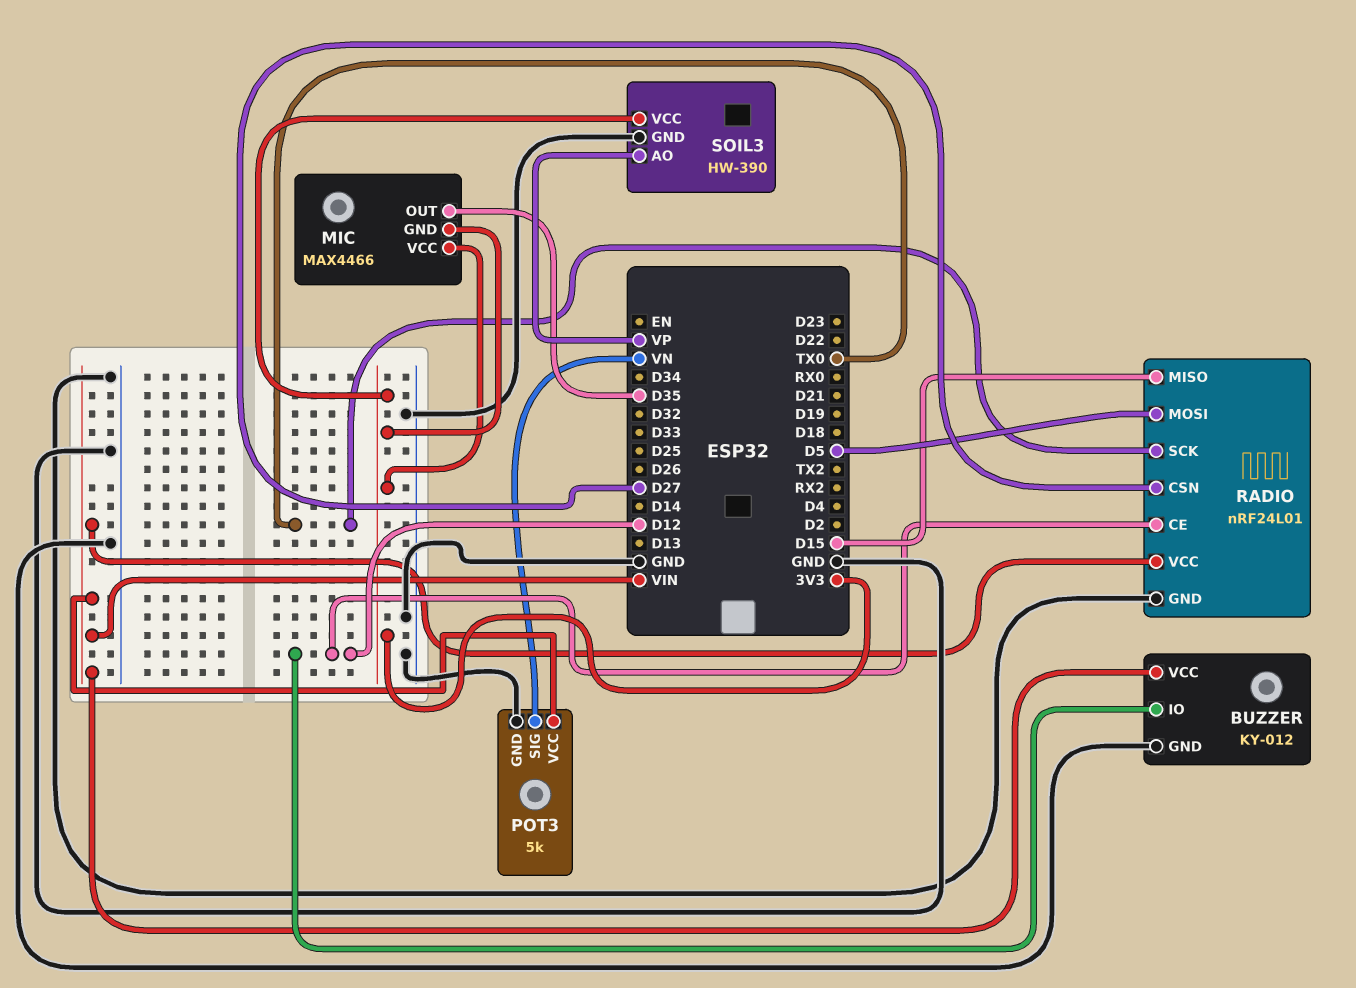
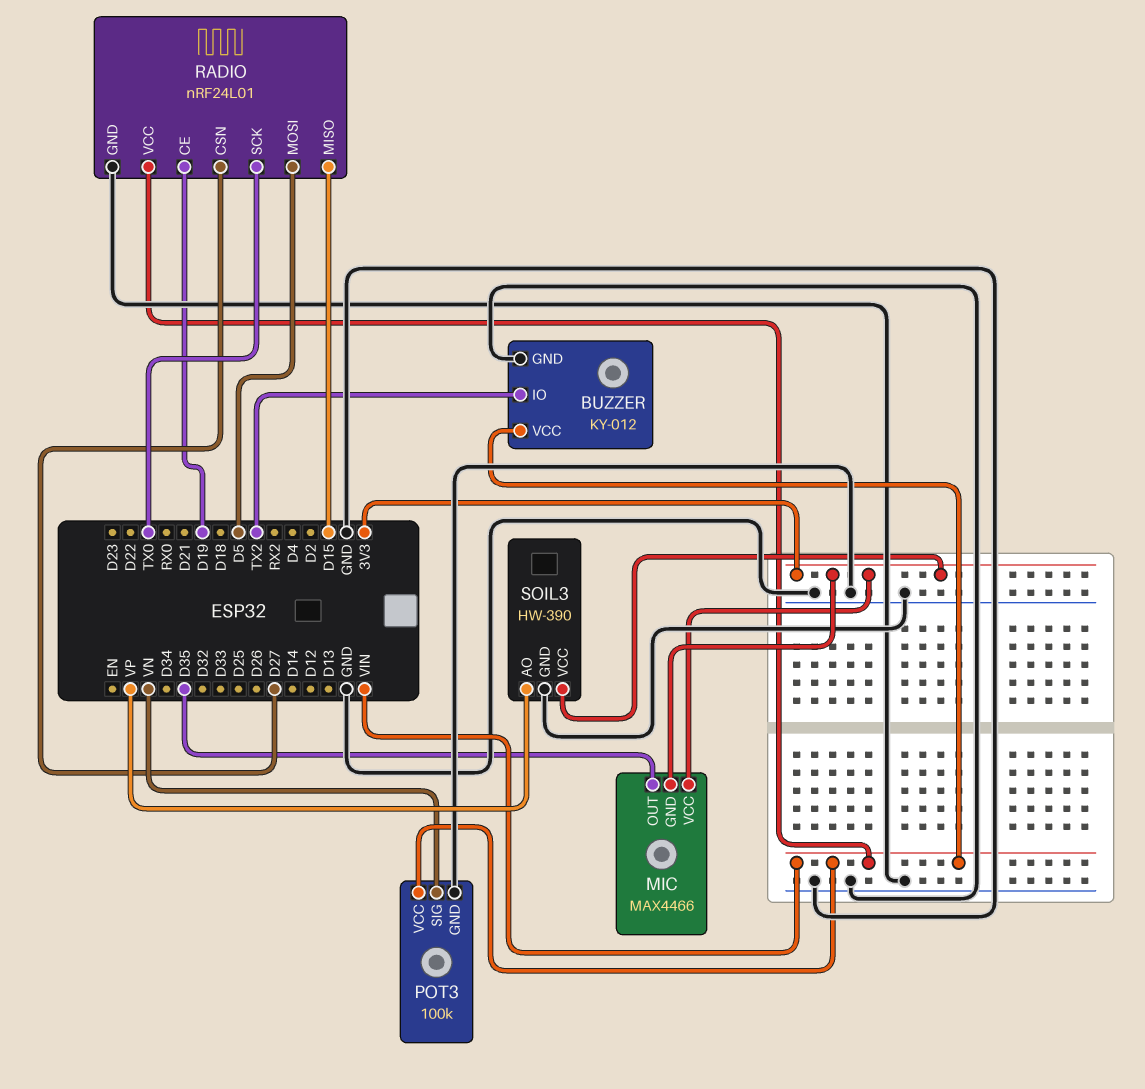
BUZZER pin IO: D12 -> TX2
POT3: 5k -> 100k
RADIO pin CE: D12 -> D19

